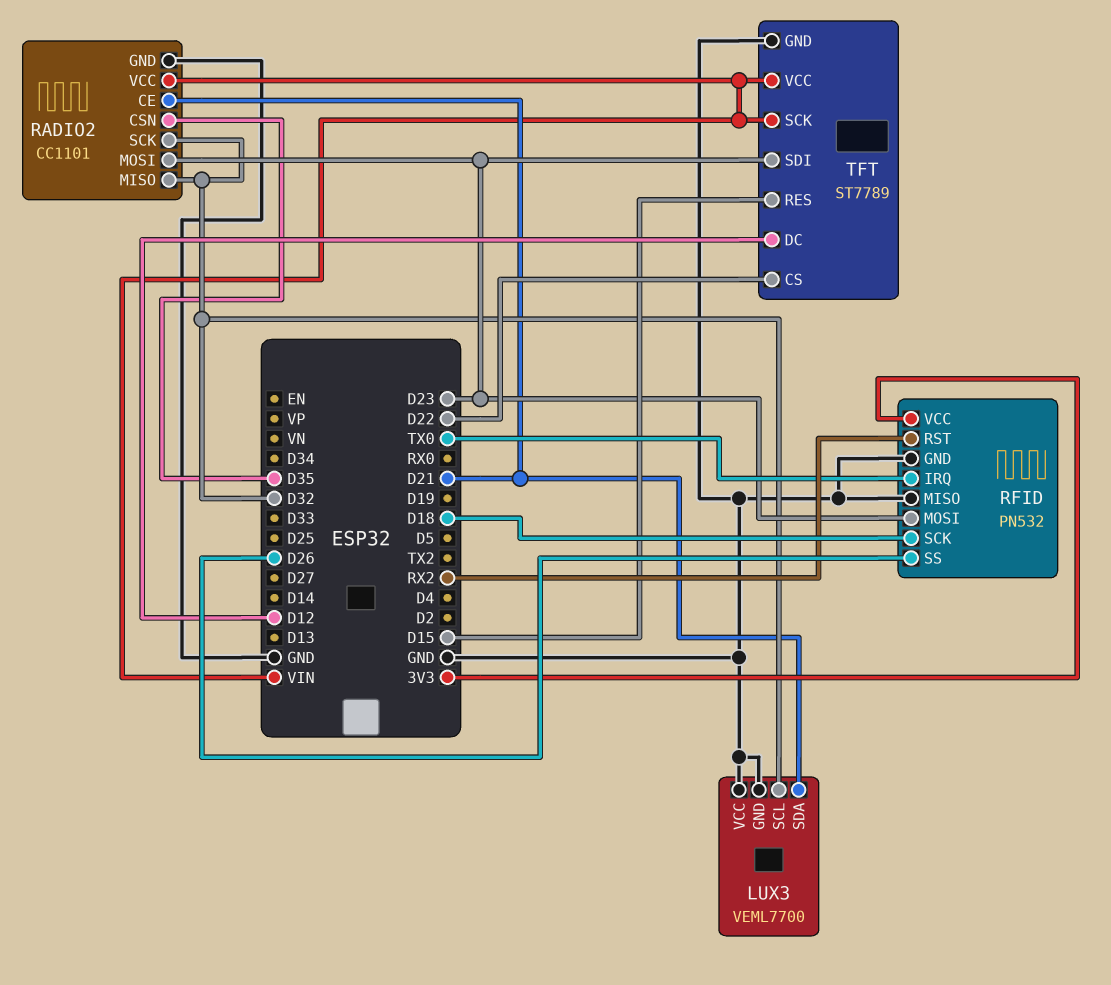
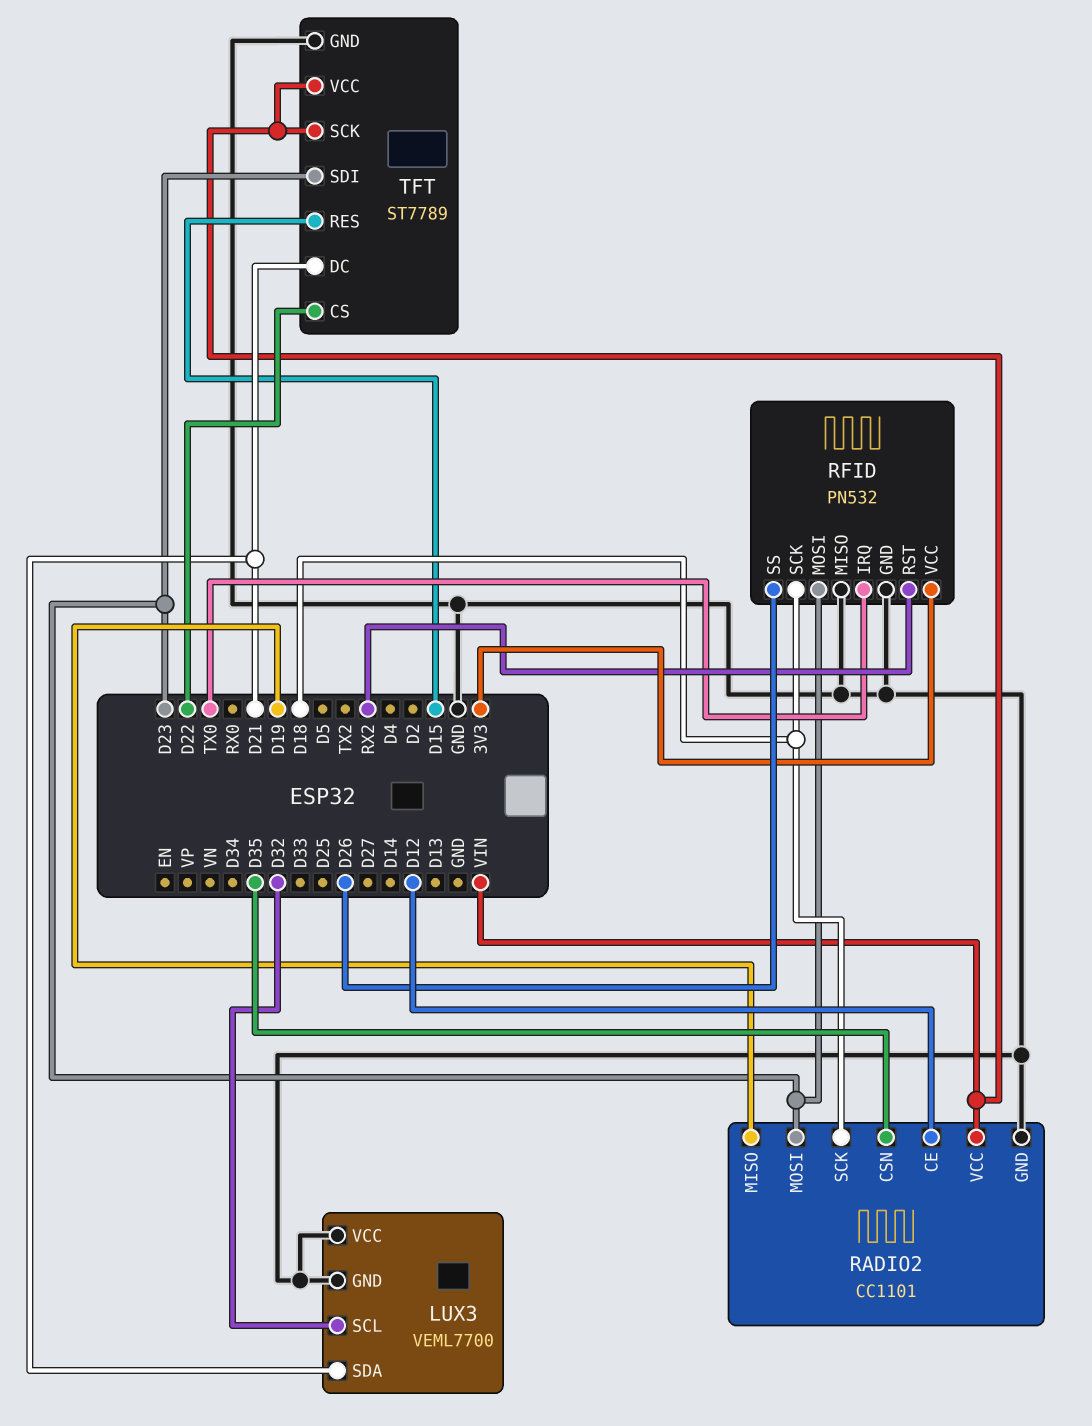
RADIO2 pin CE: D21 -> D12
RADIO2 pin MISO: D32 -> D19
RADIO2 pin SCK: D32 -> D18
TFT pin DC: D12 -> D21

